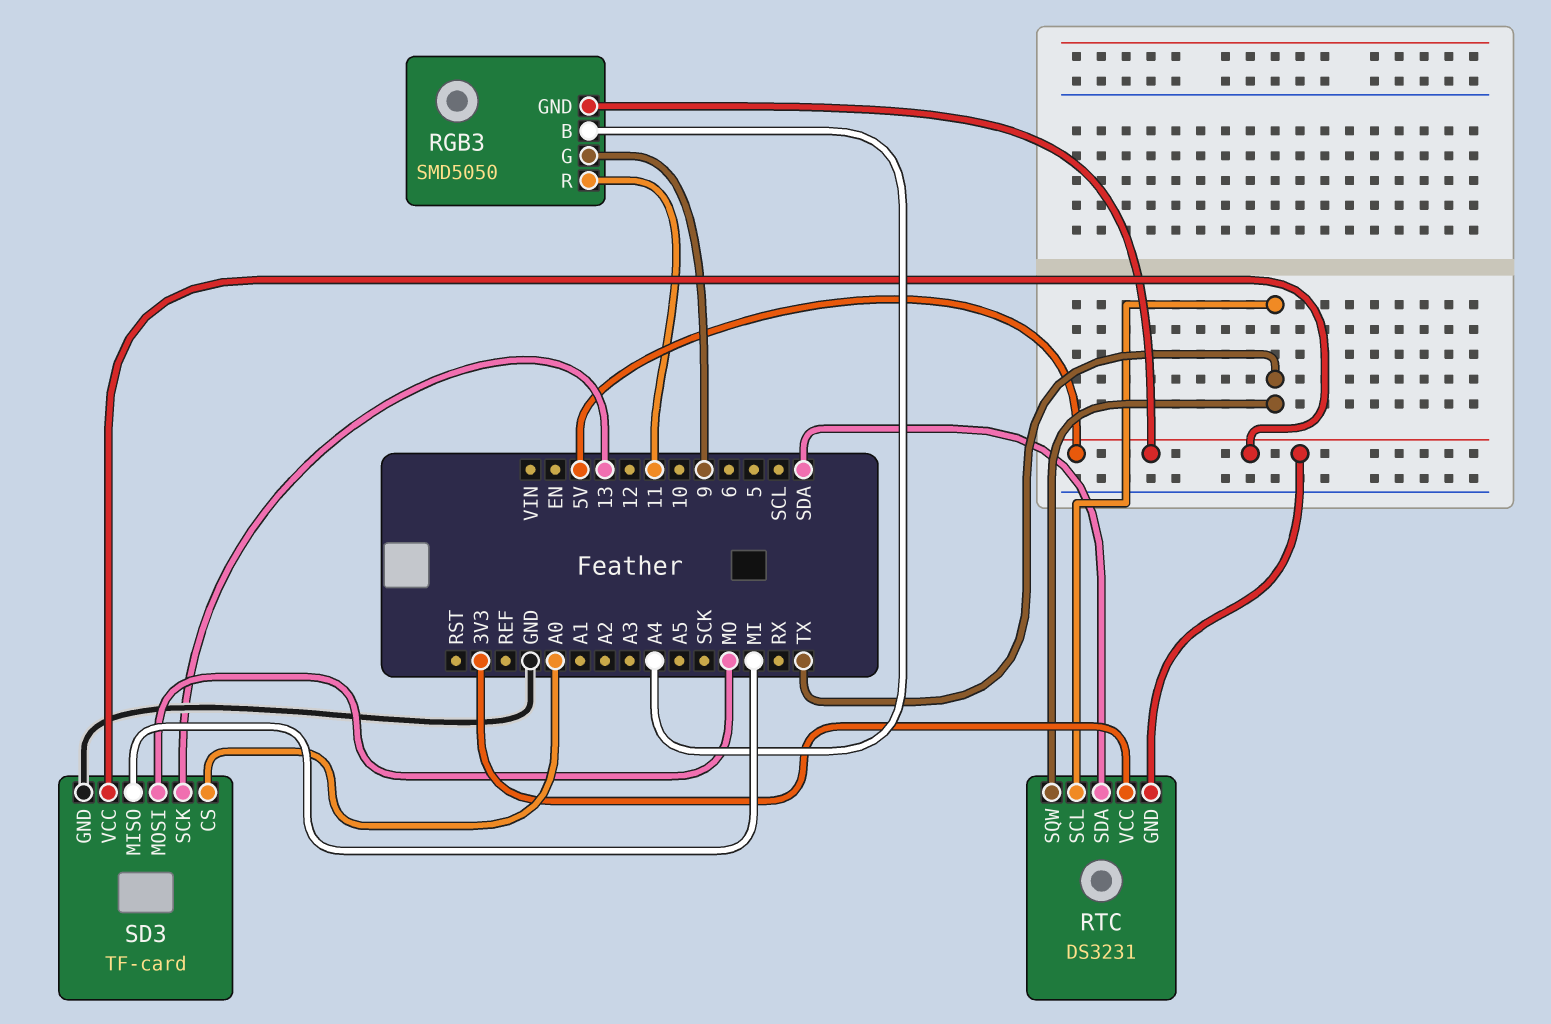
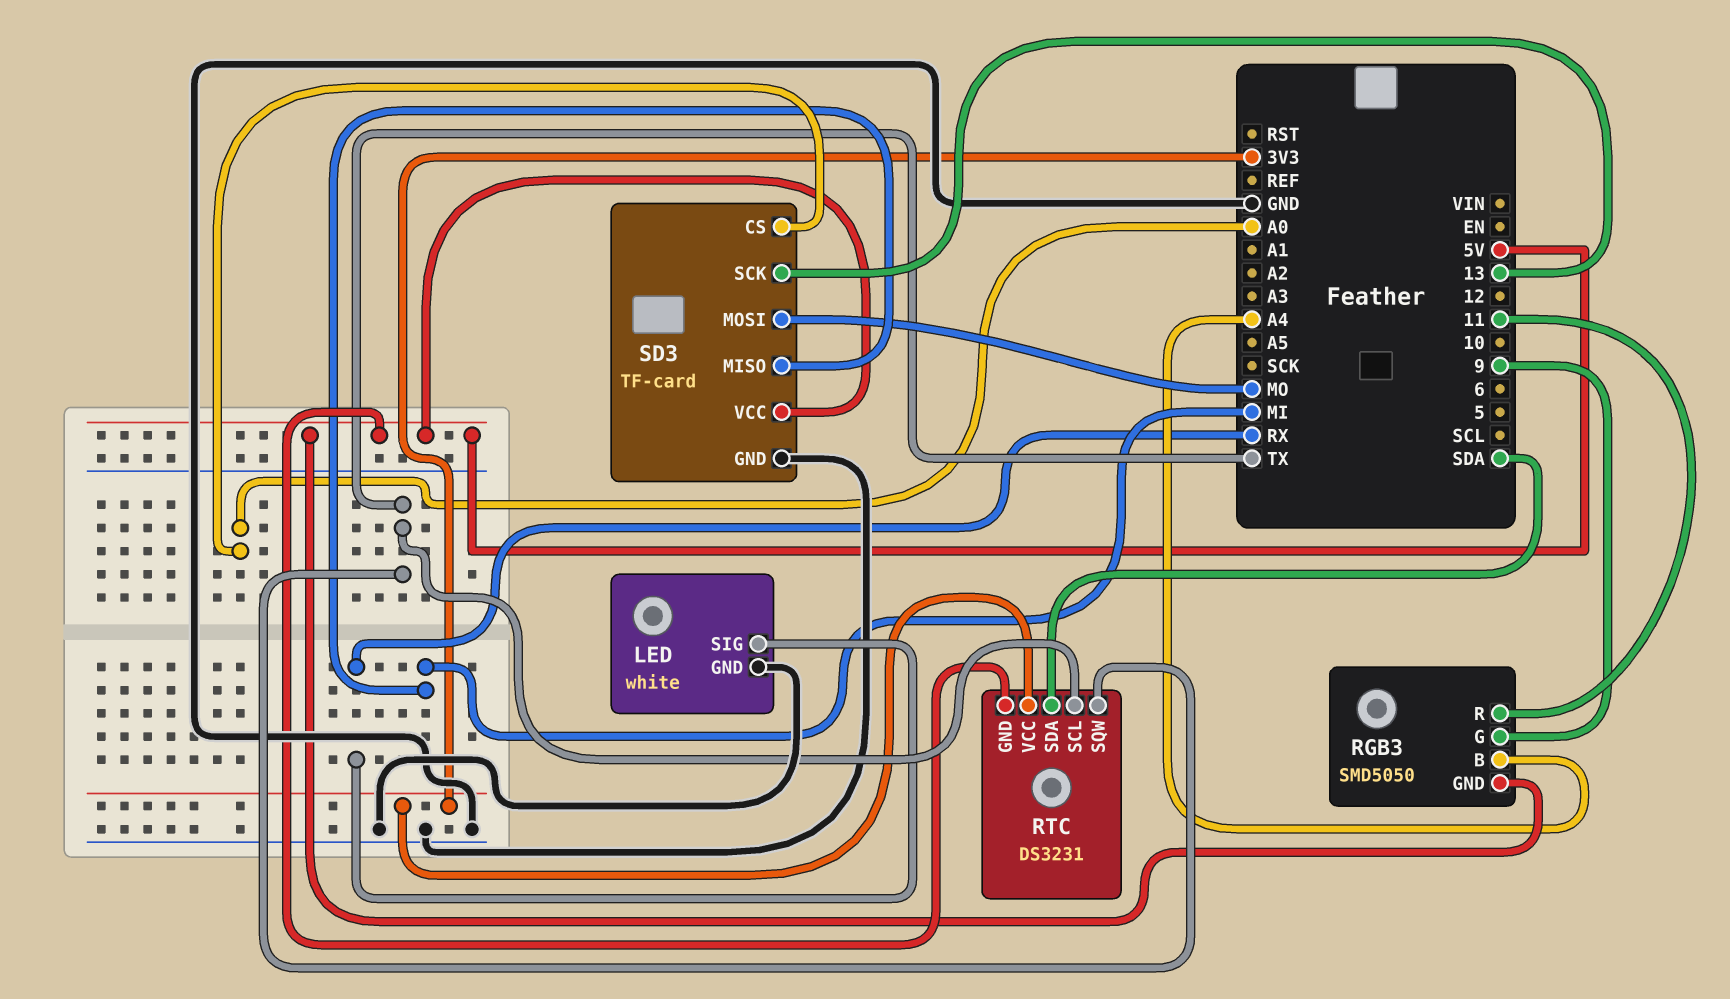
LED: none -> white
LED pin GND: none -> GND
LED pin SIG: none -> RX

